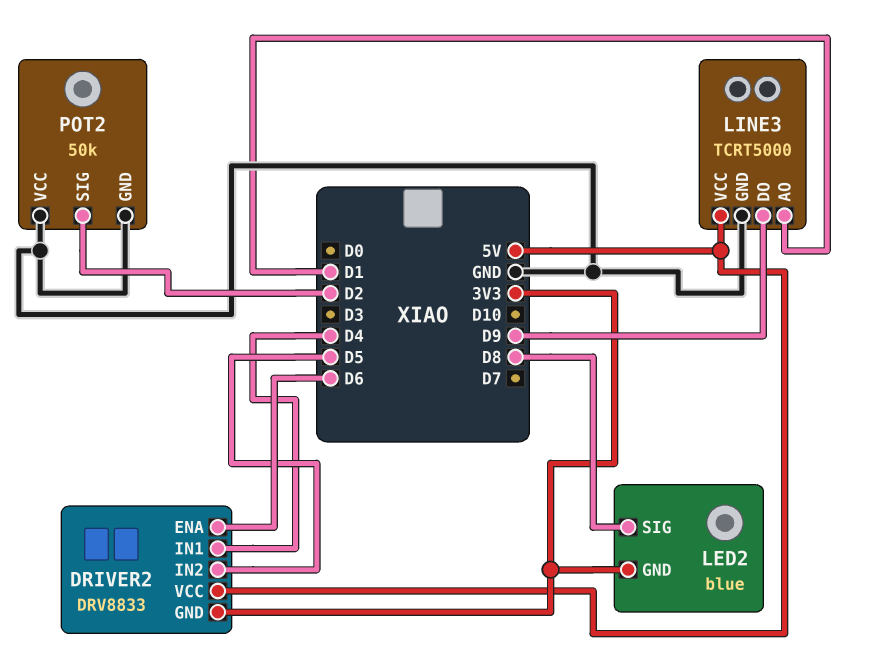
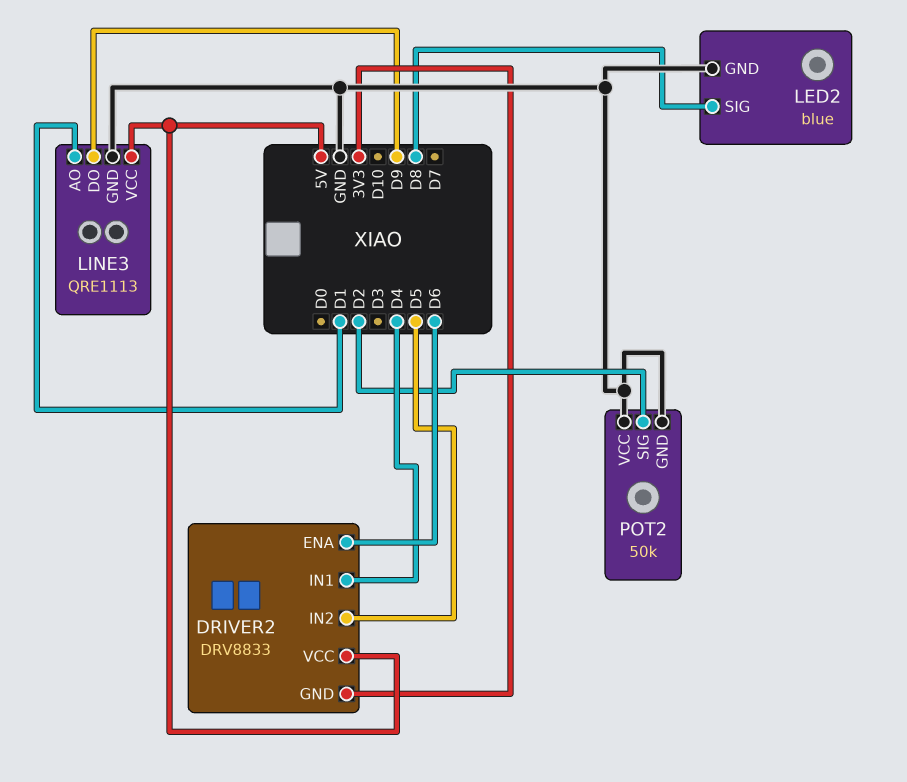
LED2 pin GND: 3V3 -> GND
LINE3: TCRT5000 -> QRE1113

